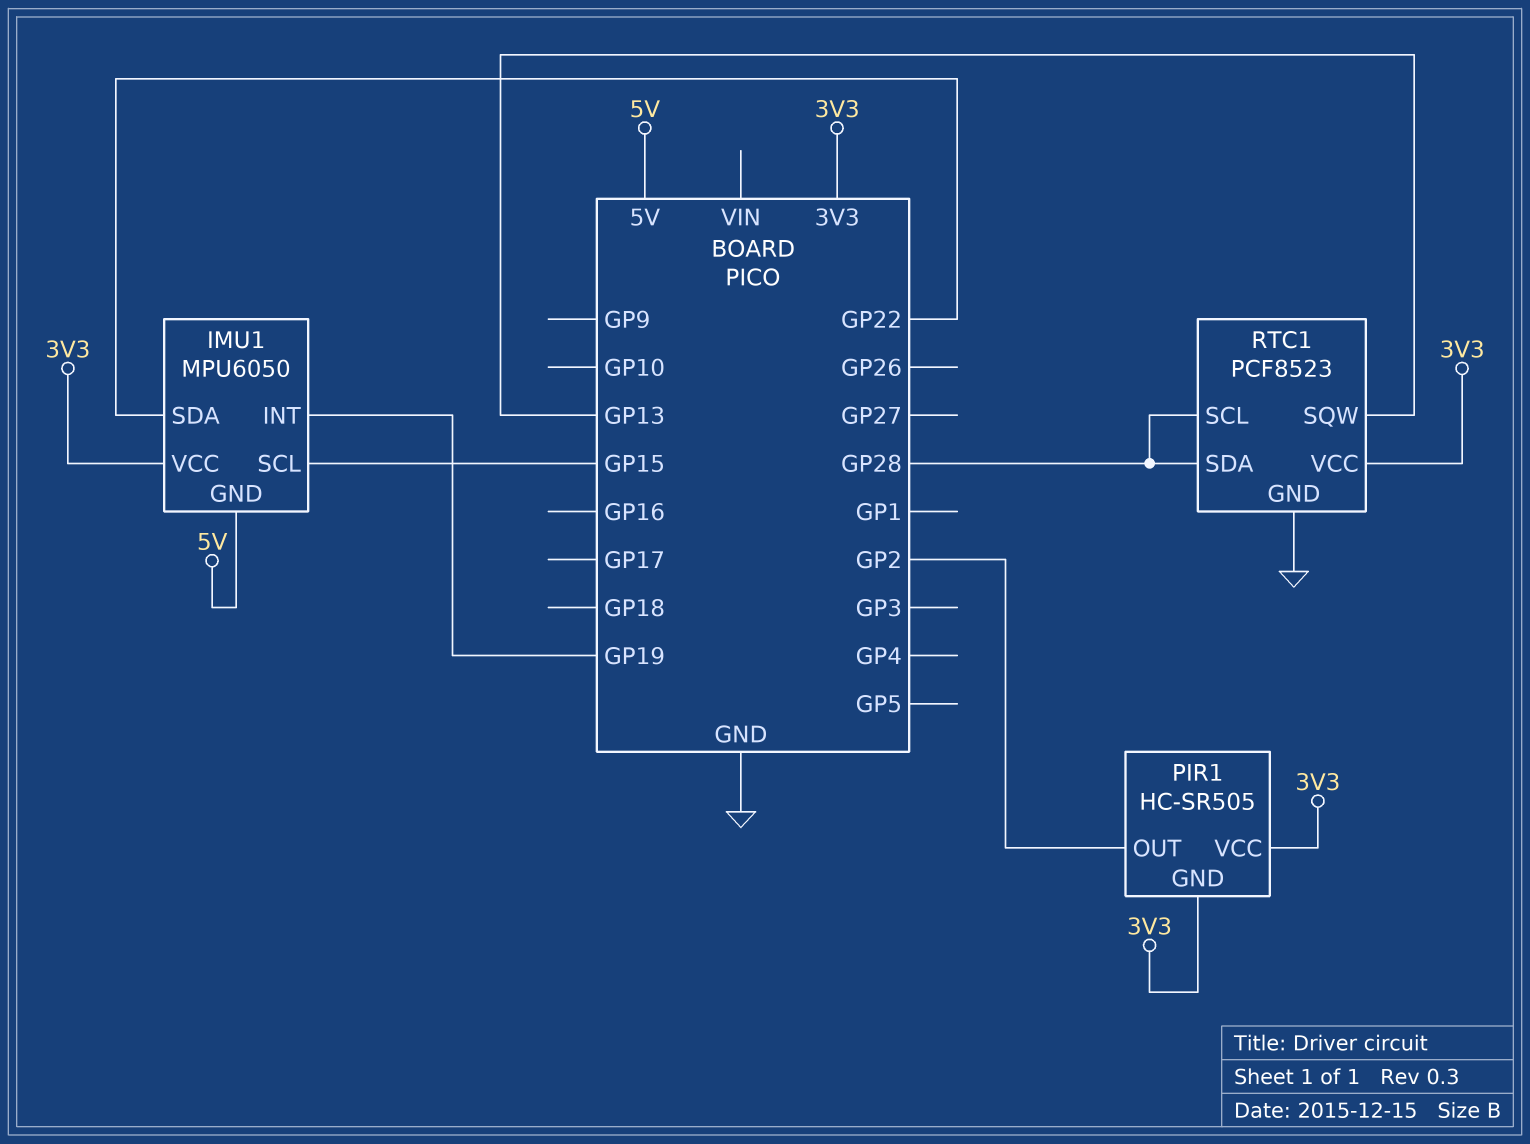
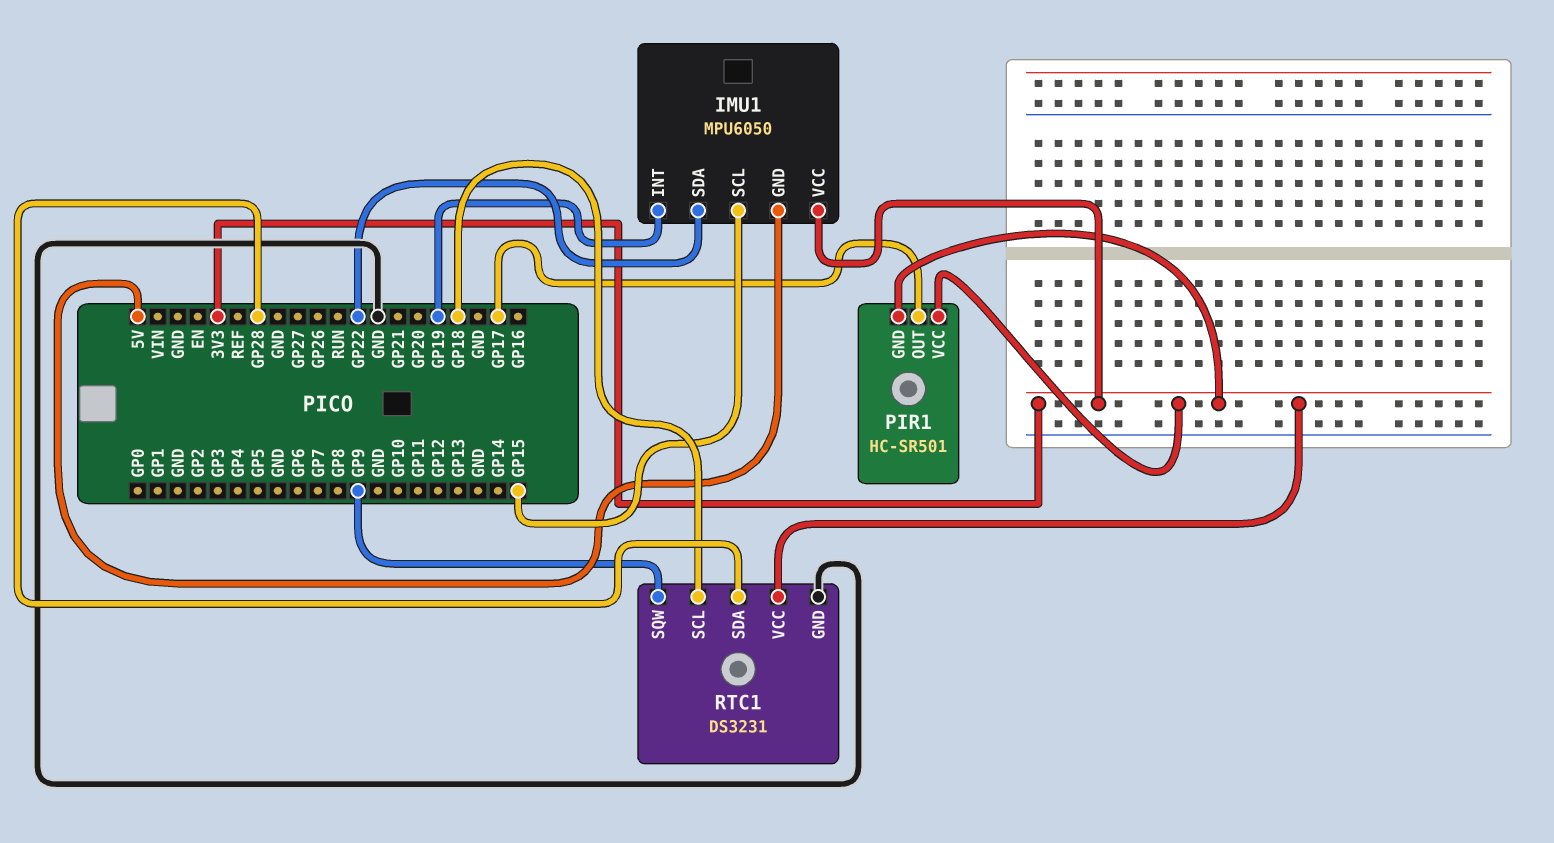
PIR1: HC-SR505 -> HC-SR501
PIR1 pin OUT: GP2 -> GP17
RTC1: PCF8523 -> DS3231
RTC1 pin SCL: GP28 -> GP18
RTC1 pin SQW: GP13 -> GP9

